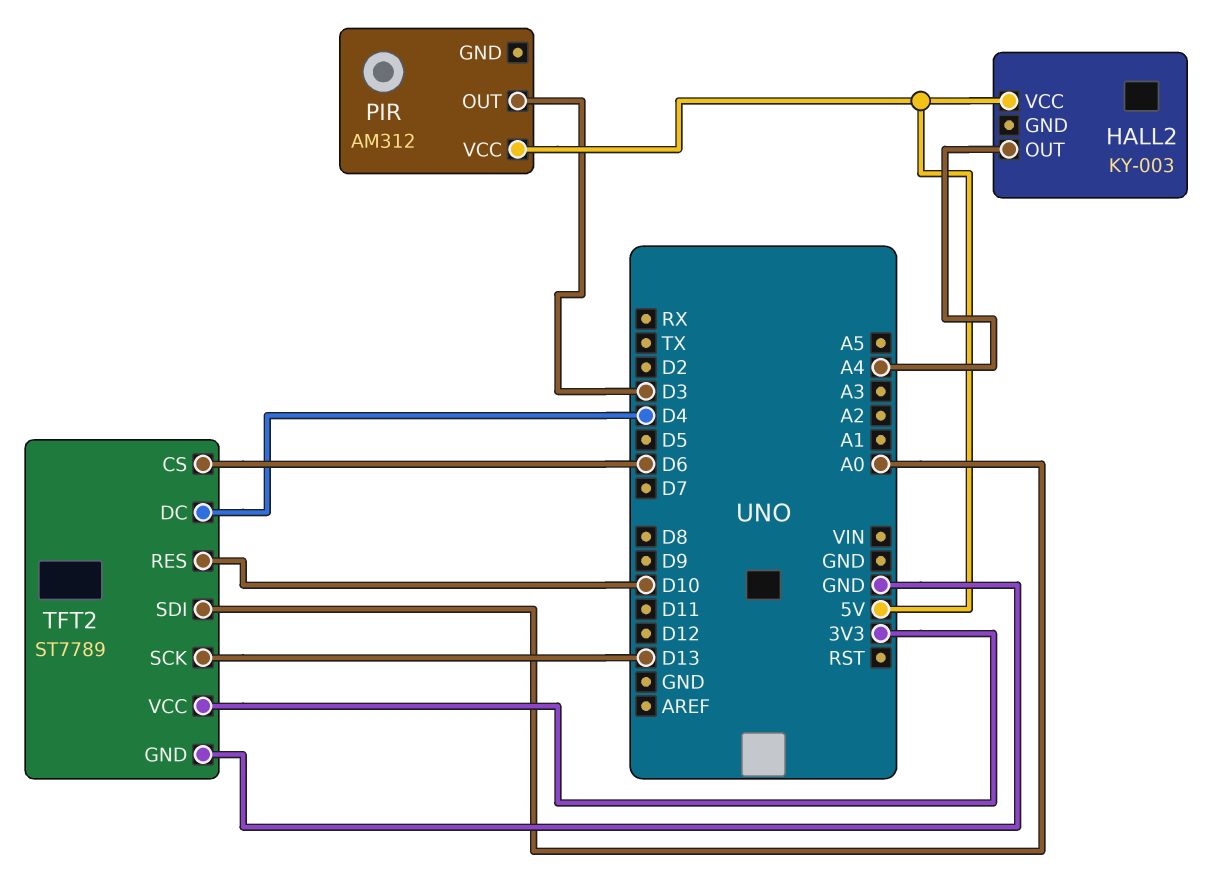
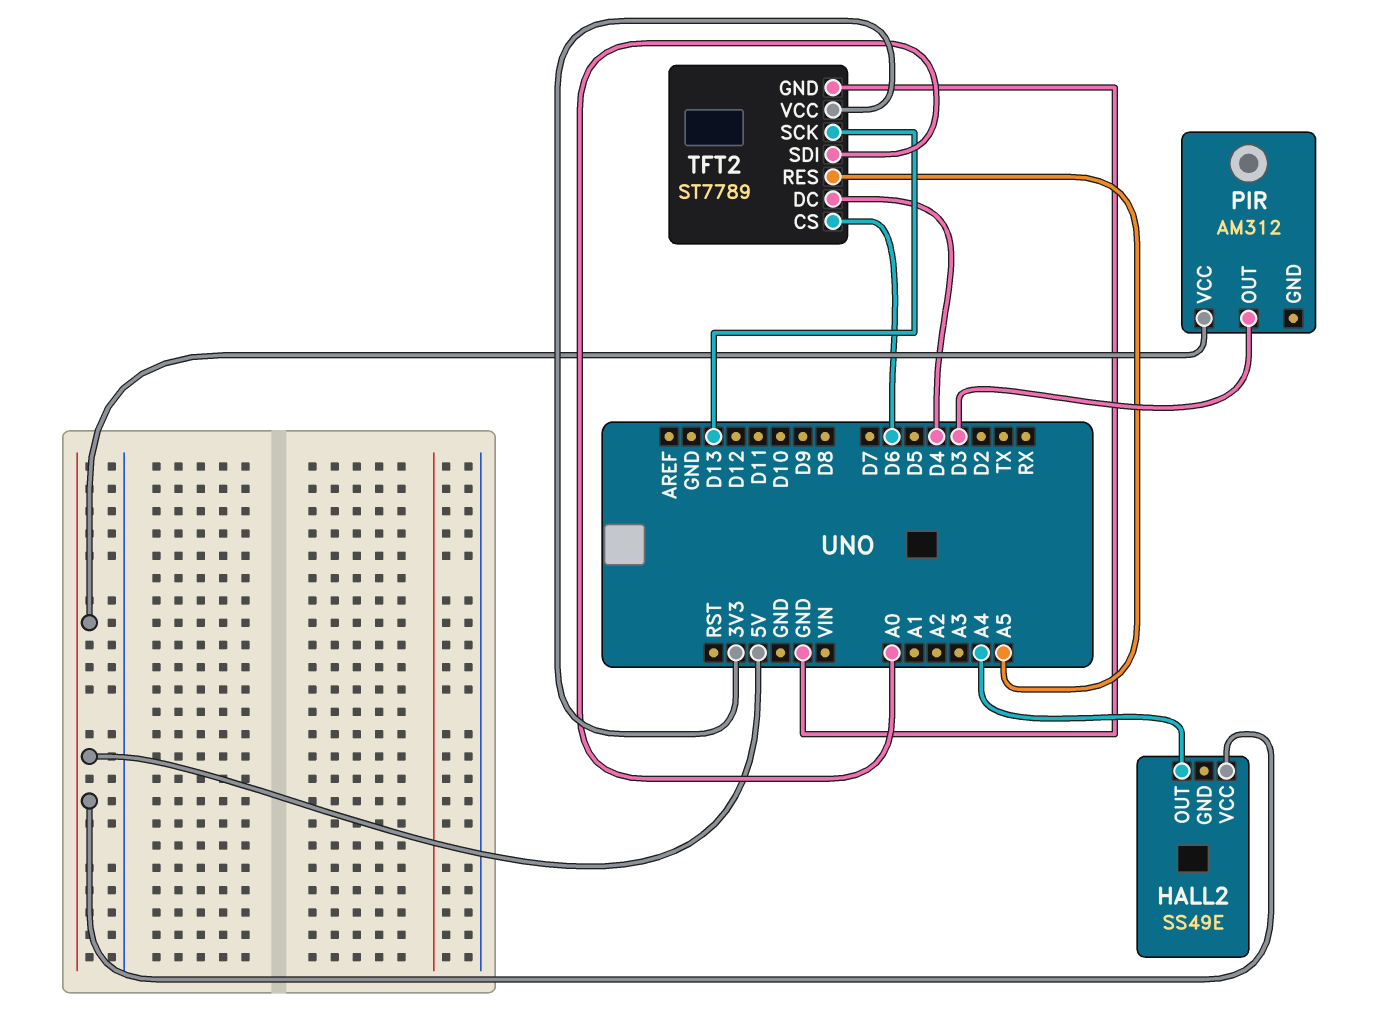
HALL2: KY-003 -> SS49E
TFT2 pin RES: D10 -> A5

